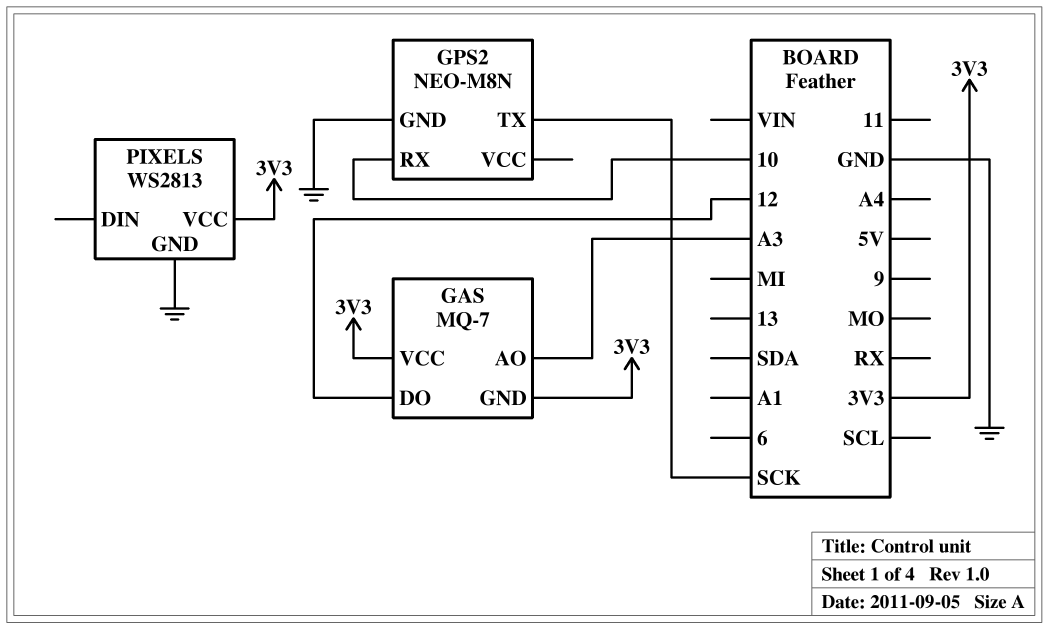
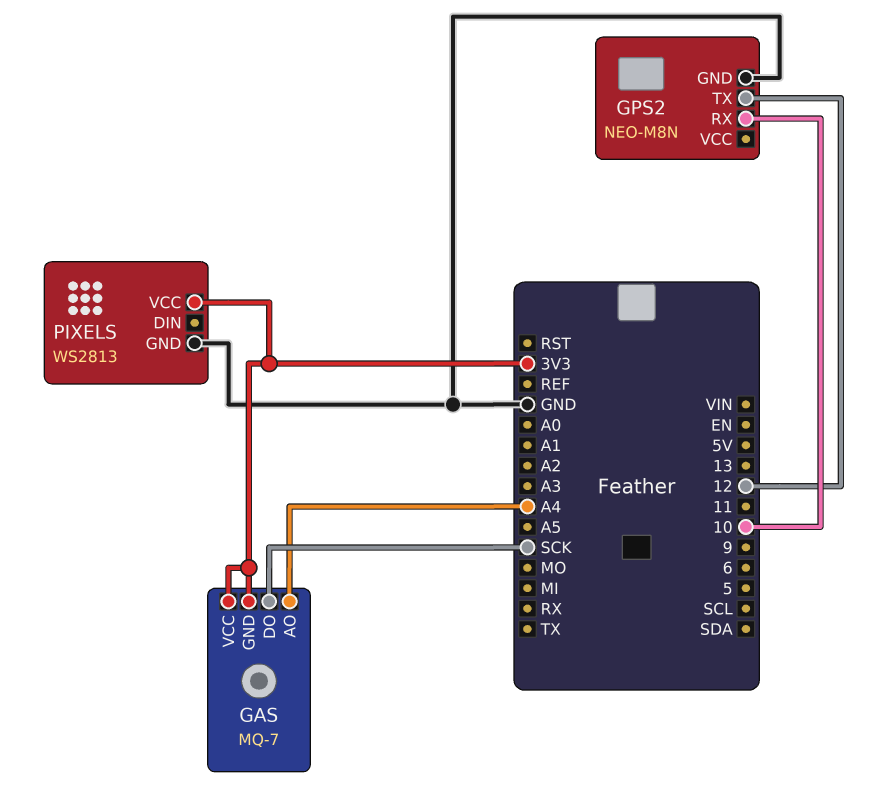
GAS pin AO: A3 -> A4
GAS pin DO: 12 -> SCK
GPS2 pin TX: SCK -> 12

